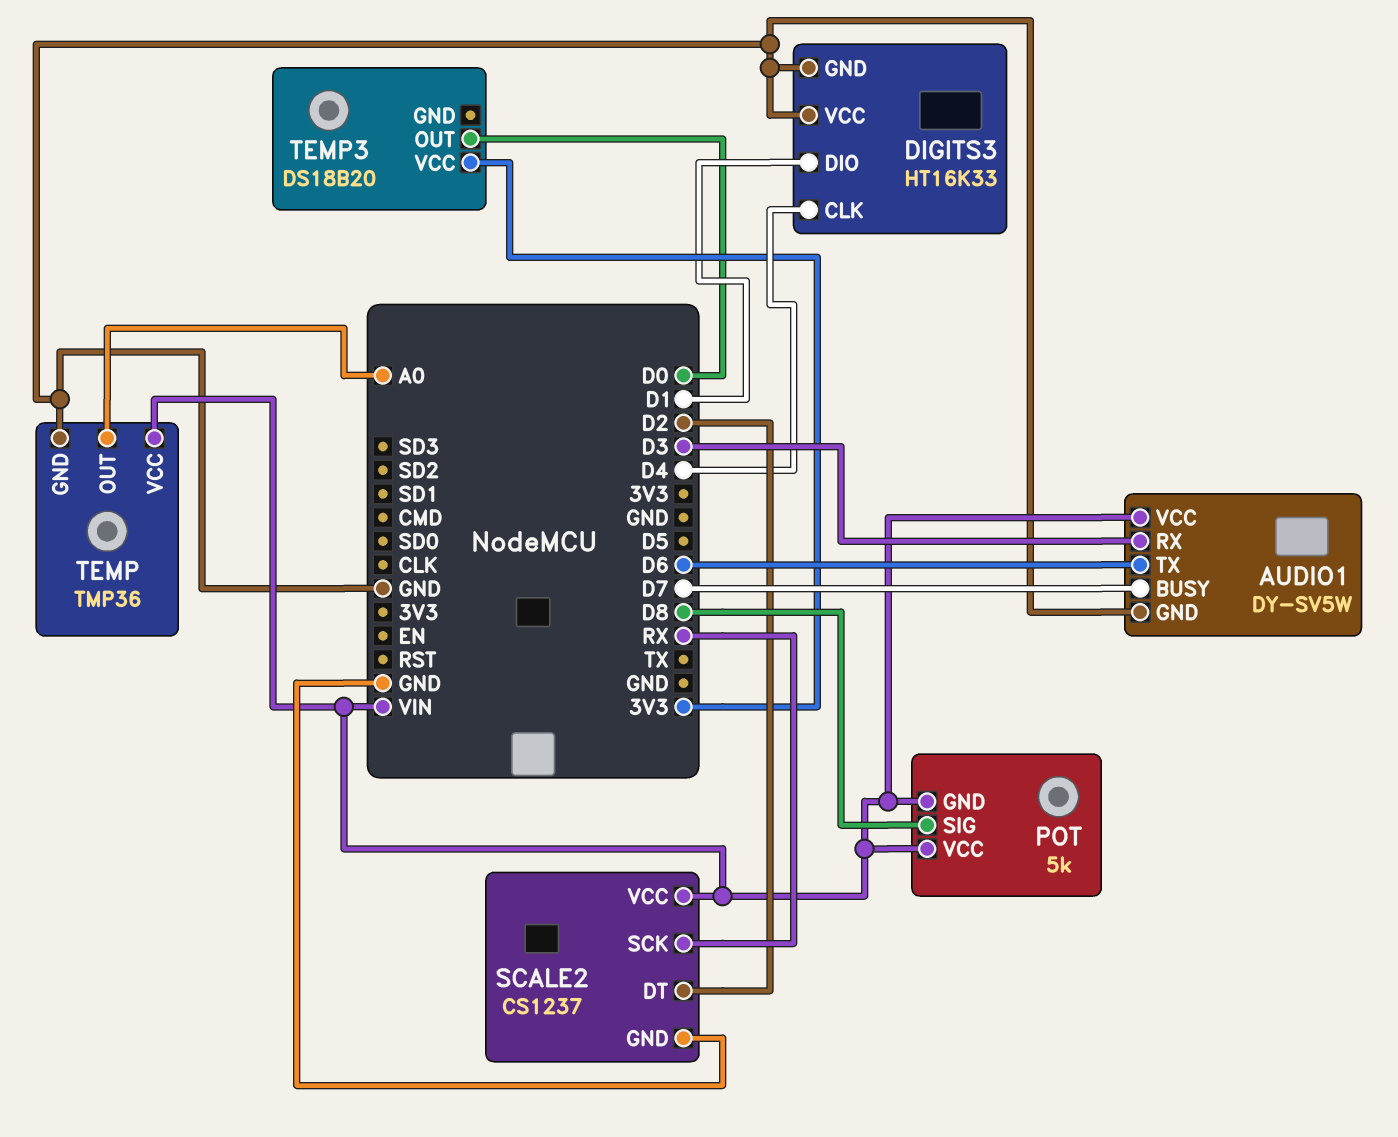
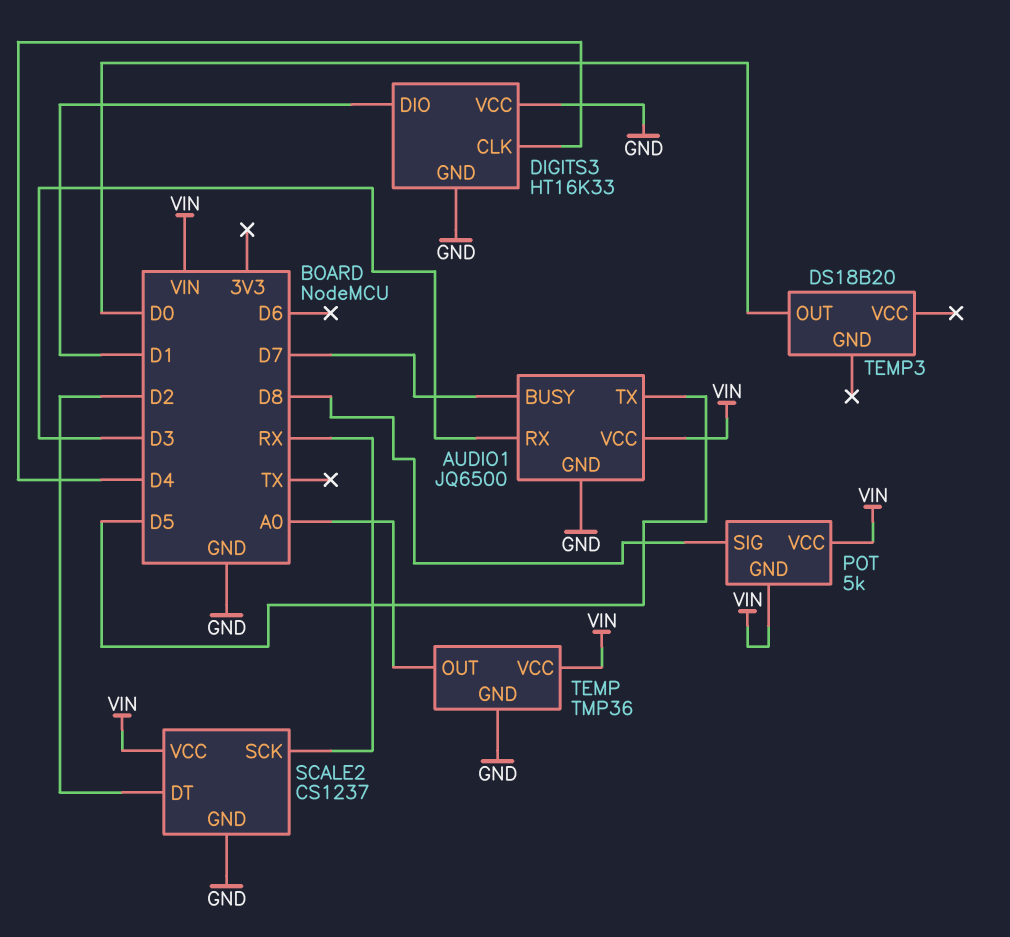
AUDIO1: DY-SV5W -> JQ6500
AUDIO1 pin TX: D6 -> D5
TEMP3 pin VCC: 3V3 -> none

